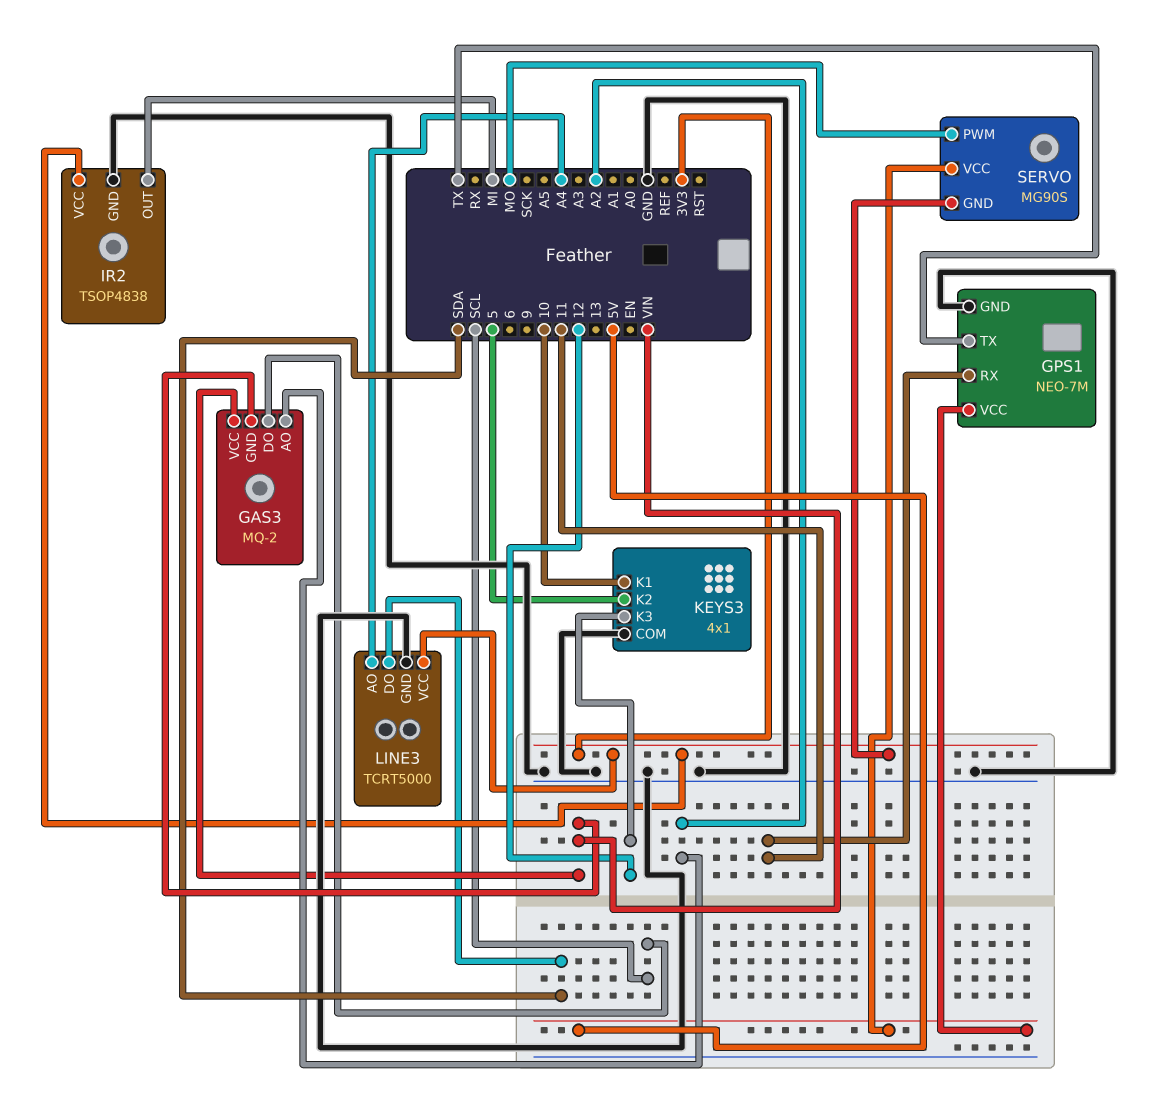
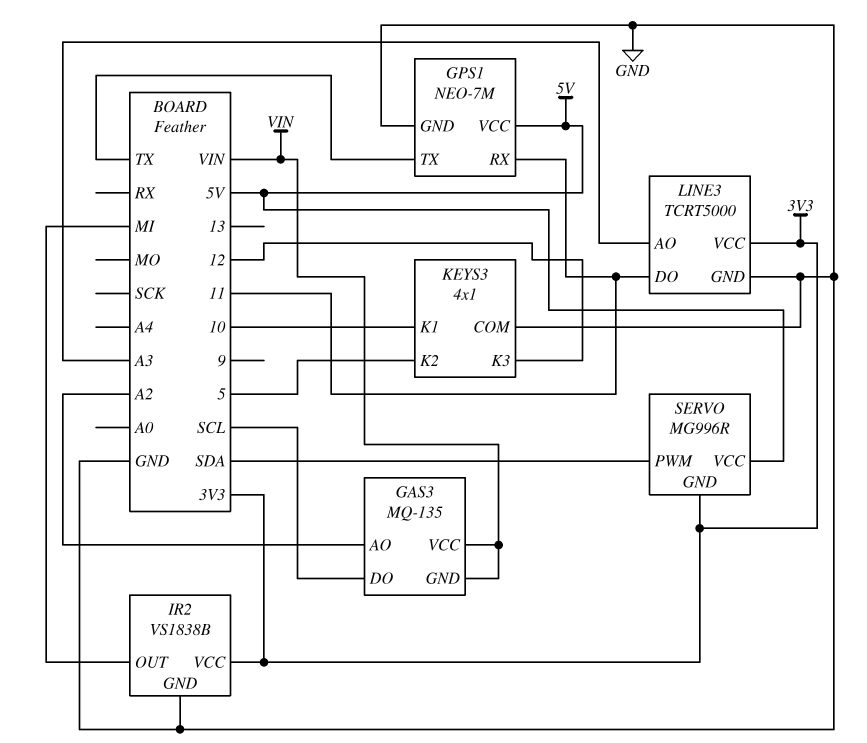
GAS3: MQ-2 -> MQ-135
IR2: TSOP4838 -> VS1838B
LINE3 pin AO: A4 -> A3
LINE3 pin DO: SDA -> 11
SERVO: MG90S -> MG996R
SERVO pin PWM: MO -> SDA

